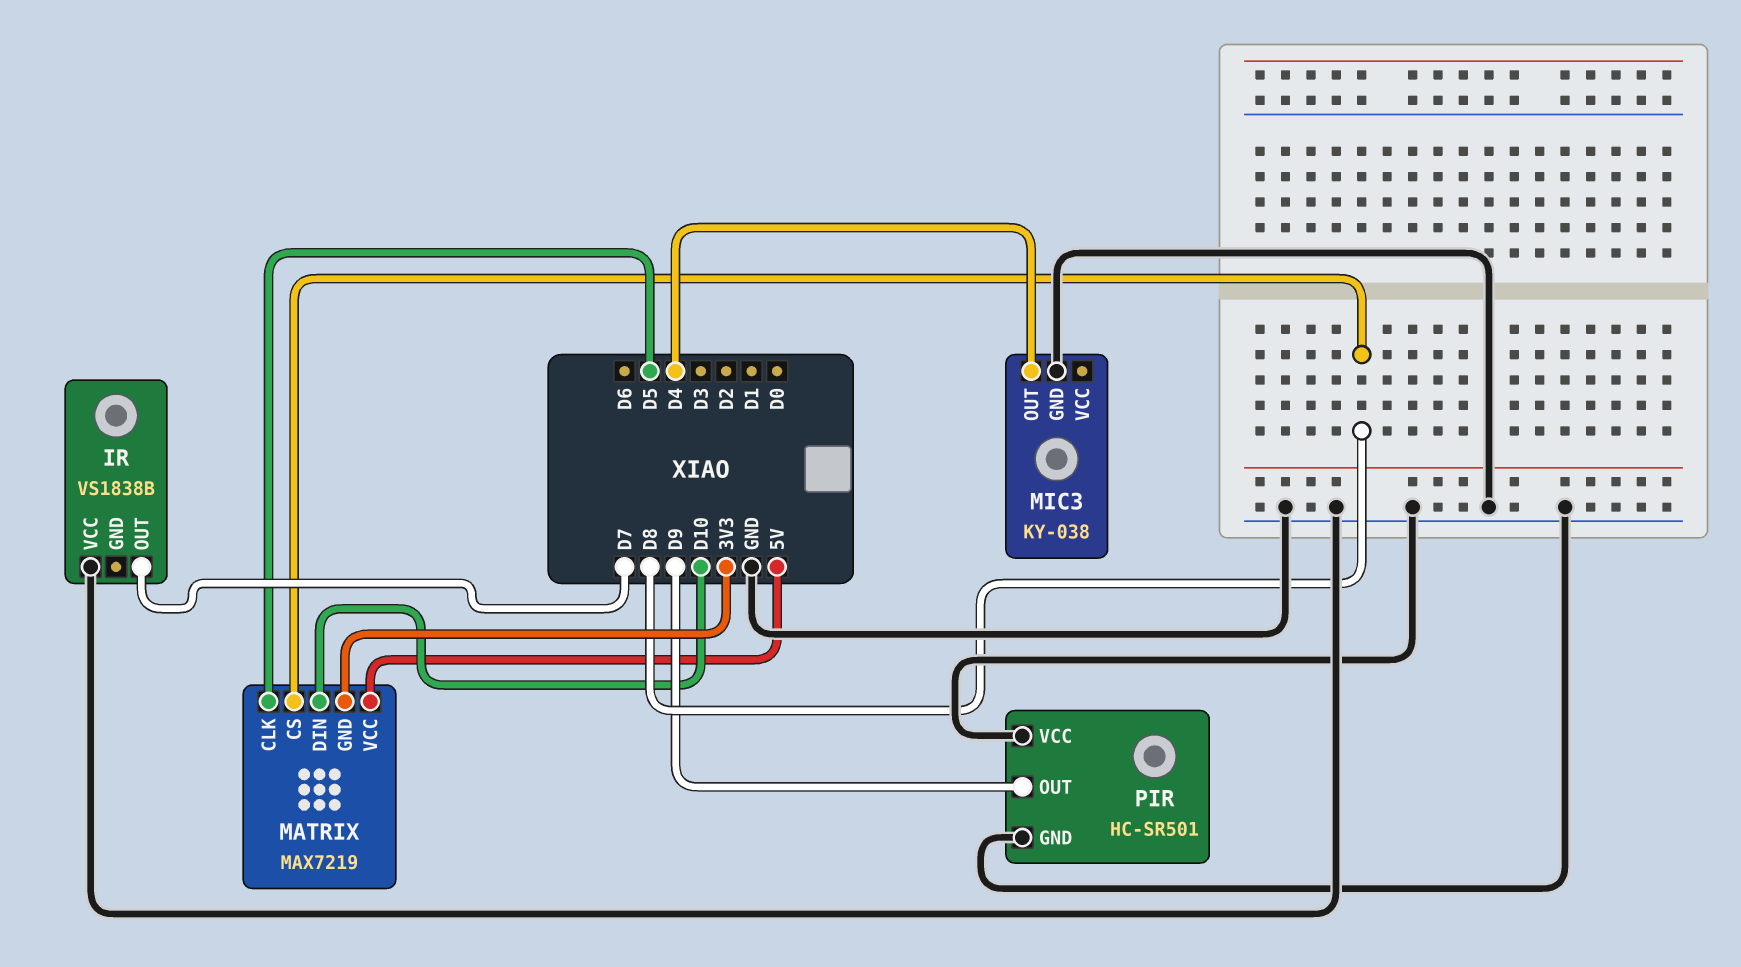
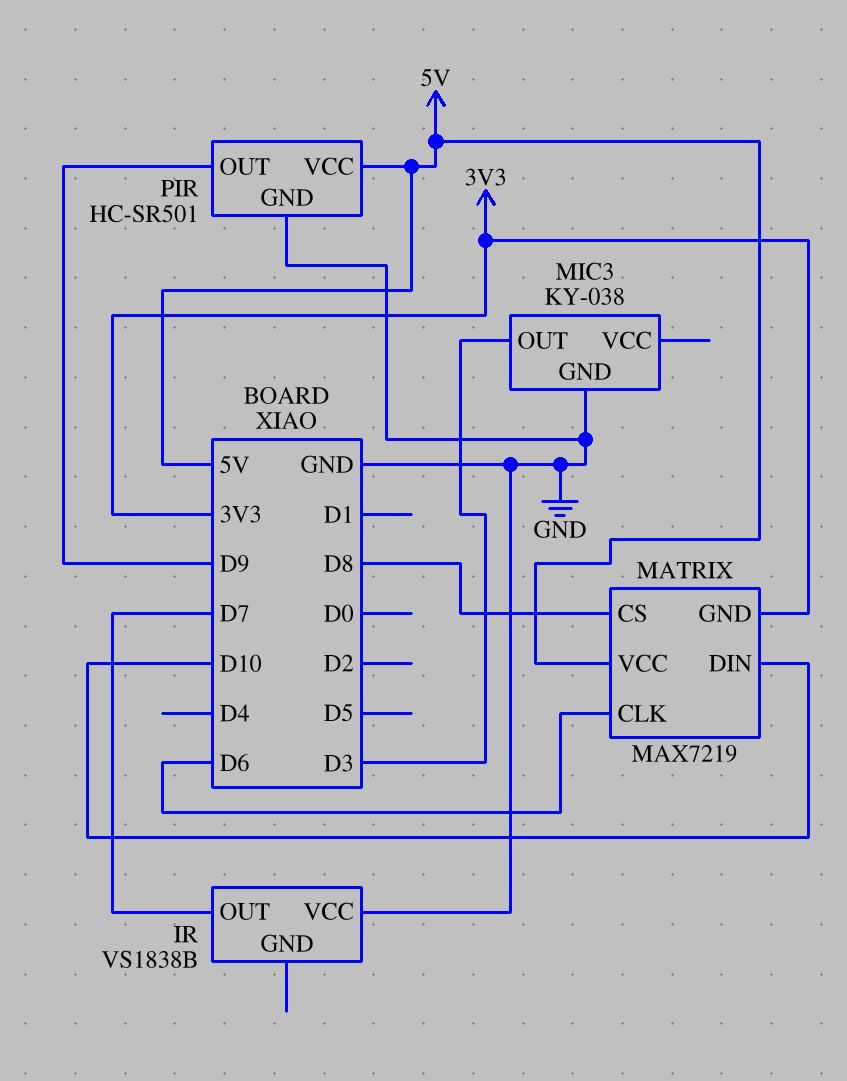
MATRIX pin CLK: D5 -> D6
MIC3 pin OUT: D4 -> D3
PIR pin VCC: GND -> 5V

